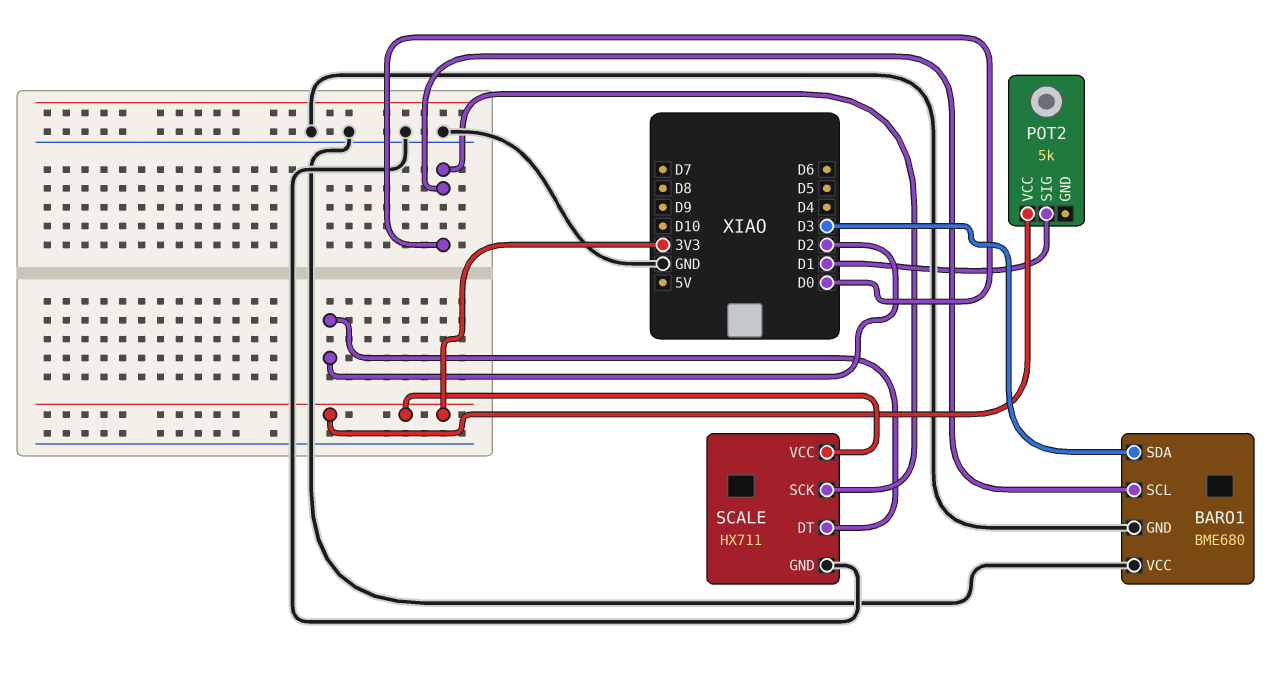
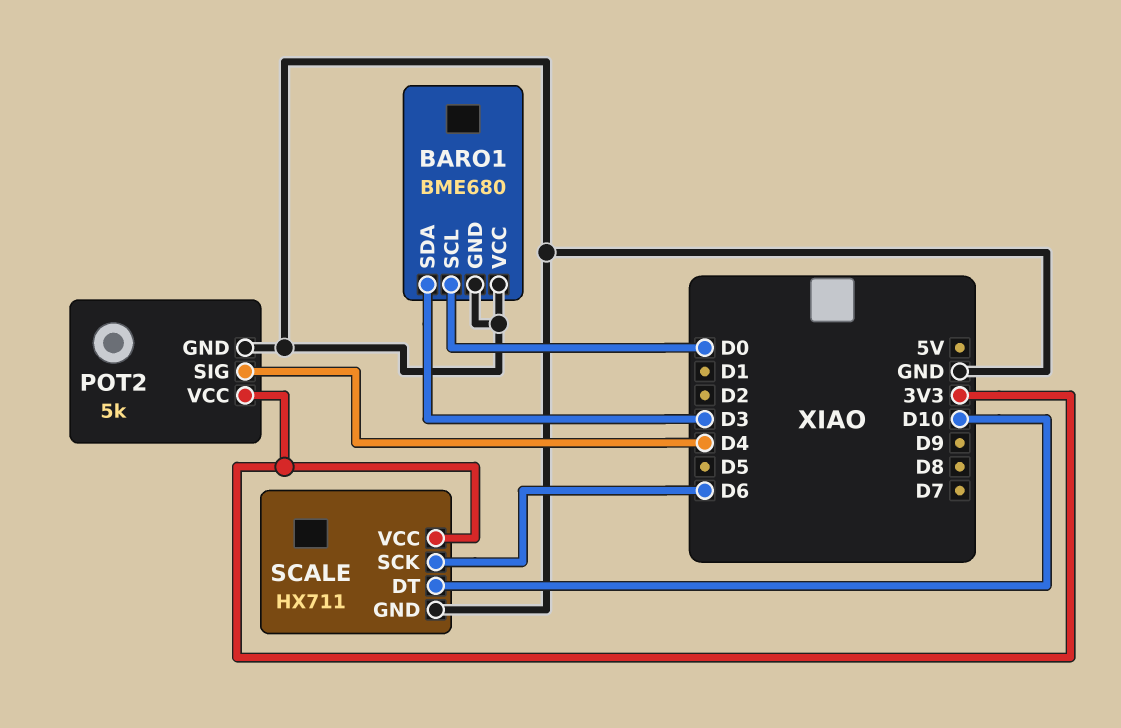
POT2 pin GND: none -> GND
POT2 pin SIG: D1 -> D4
SCALE pin DT: D2 -> D10
SCALE pin SCK: D0 -> D6

